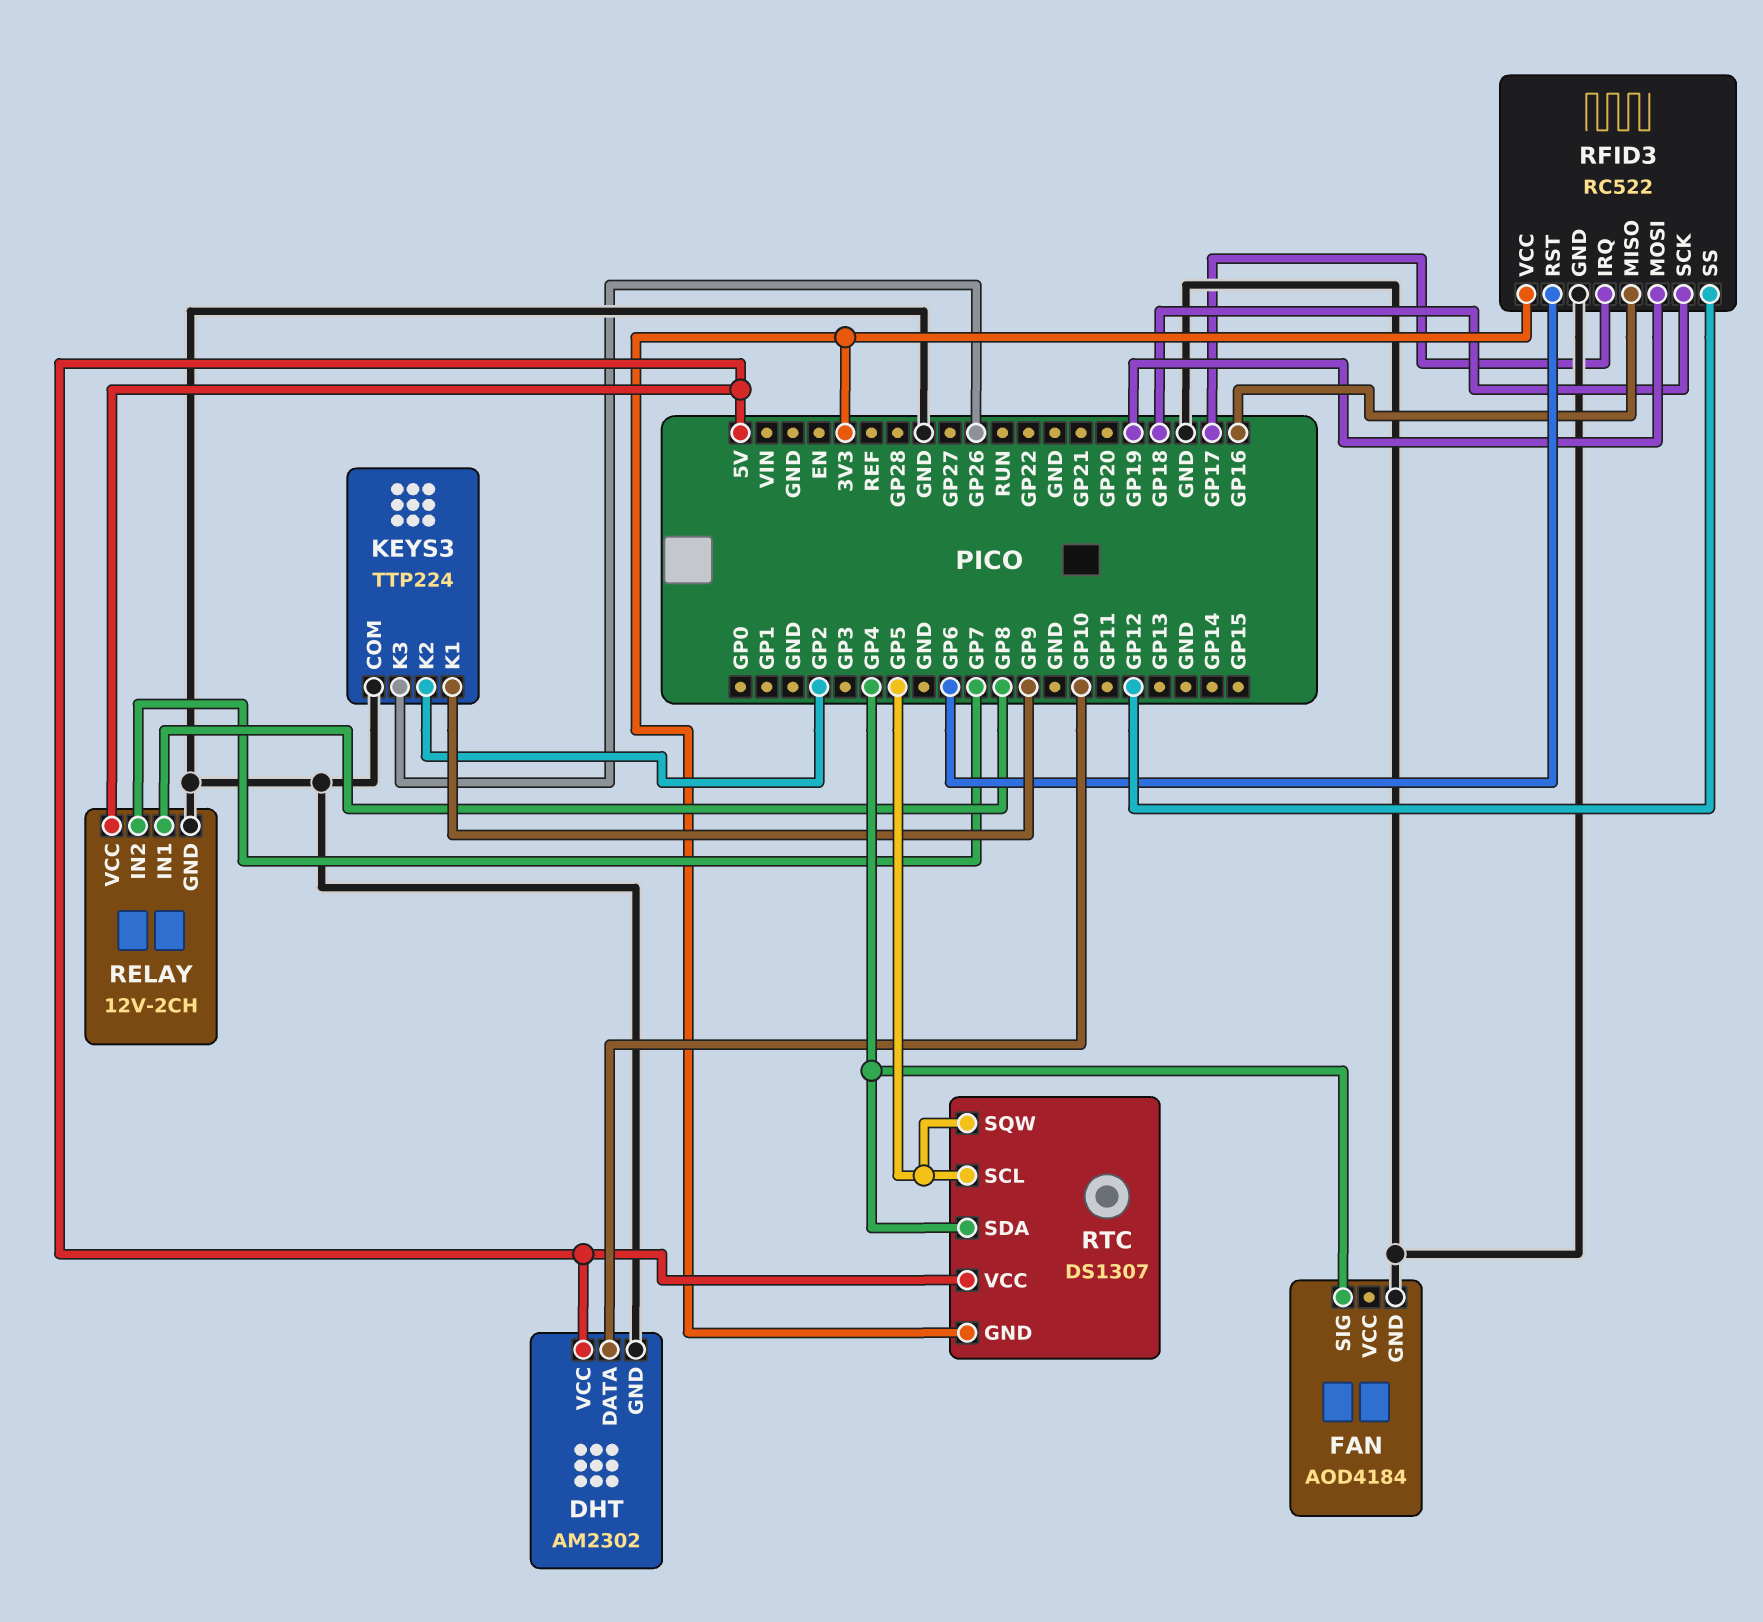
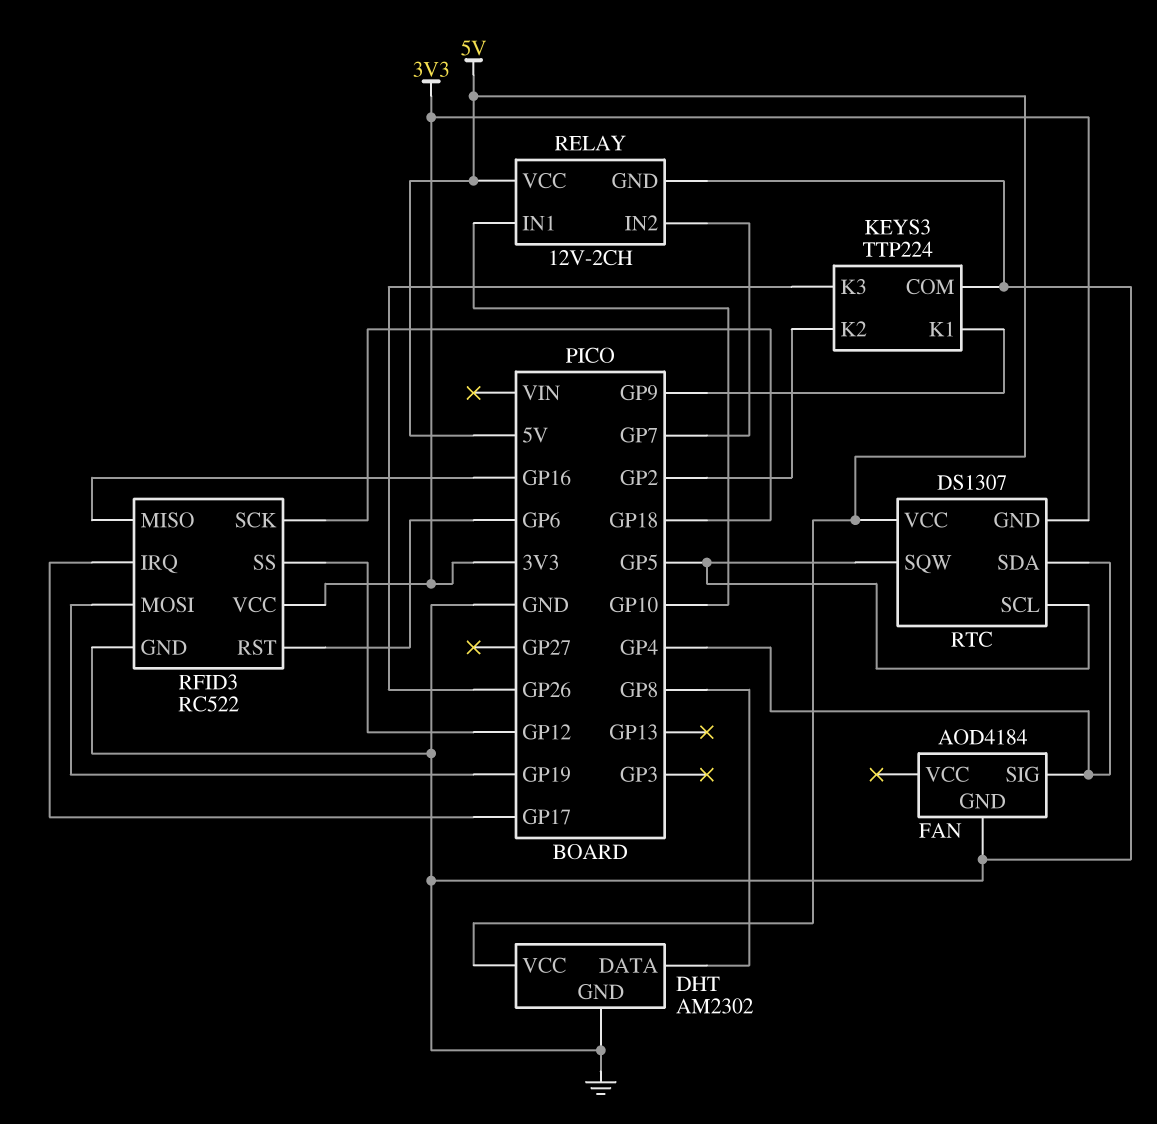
DHT pin DATA: GP10 -> GP8
RELAY pin IN1: GP8 -> GP10

